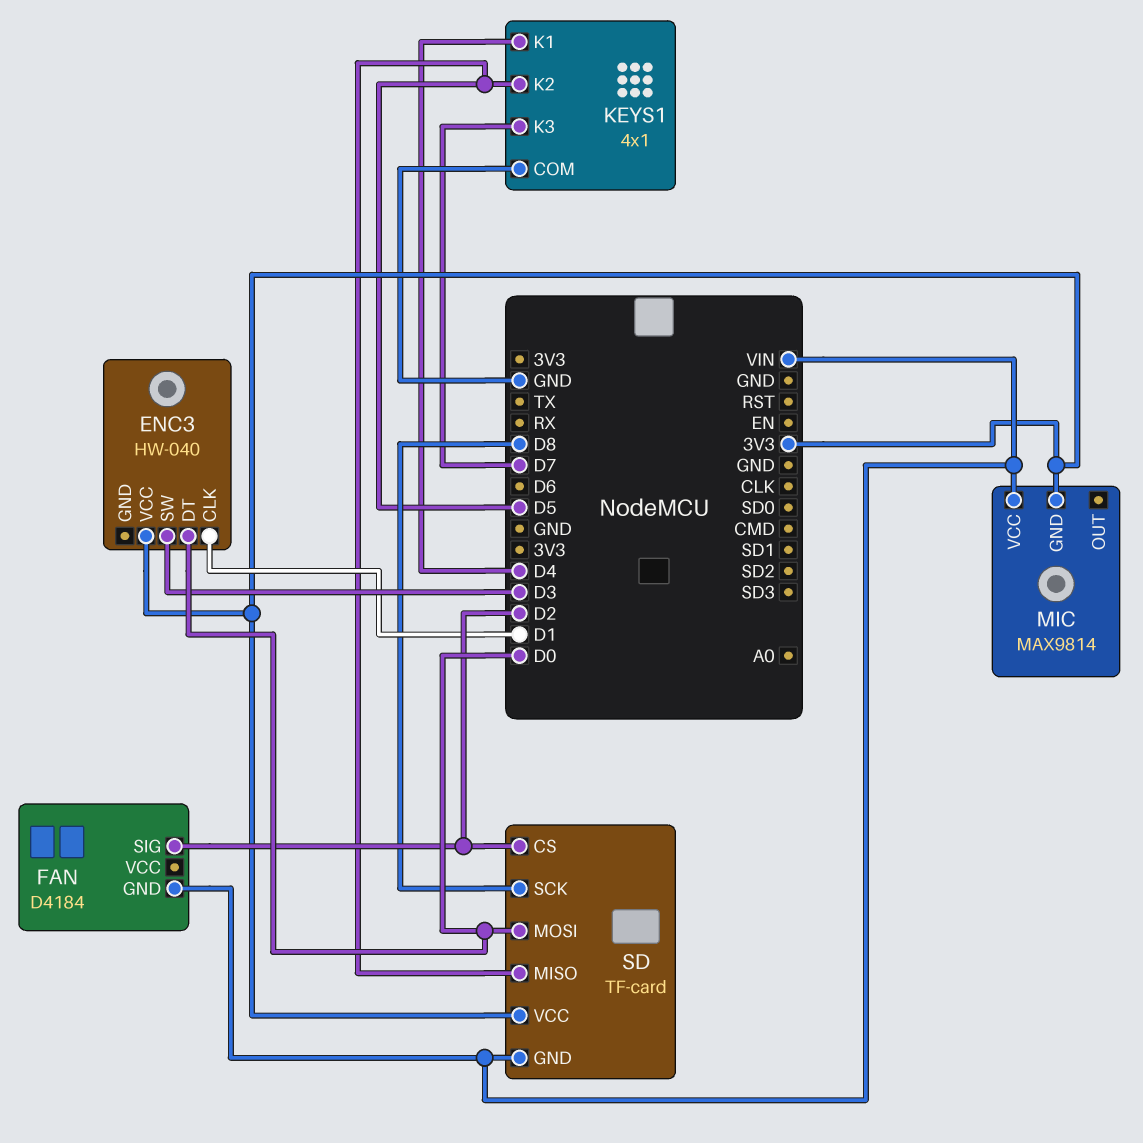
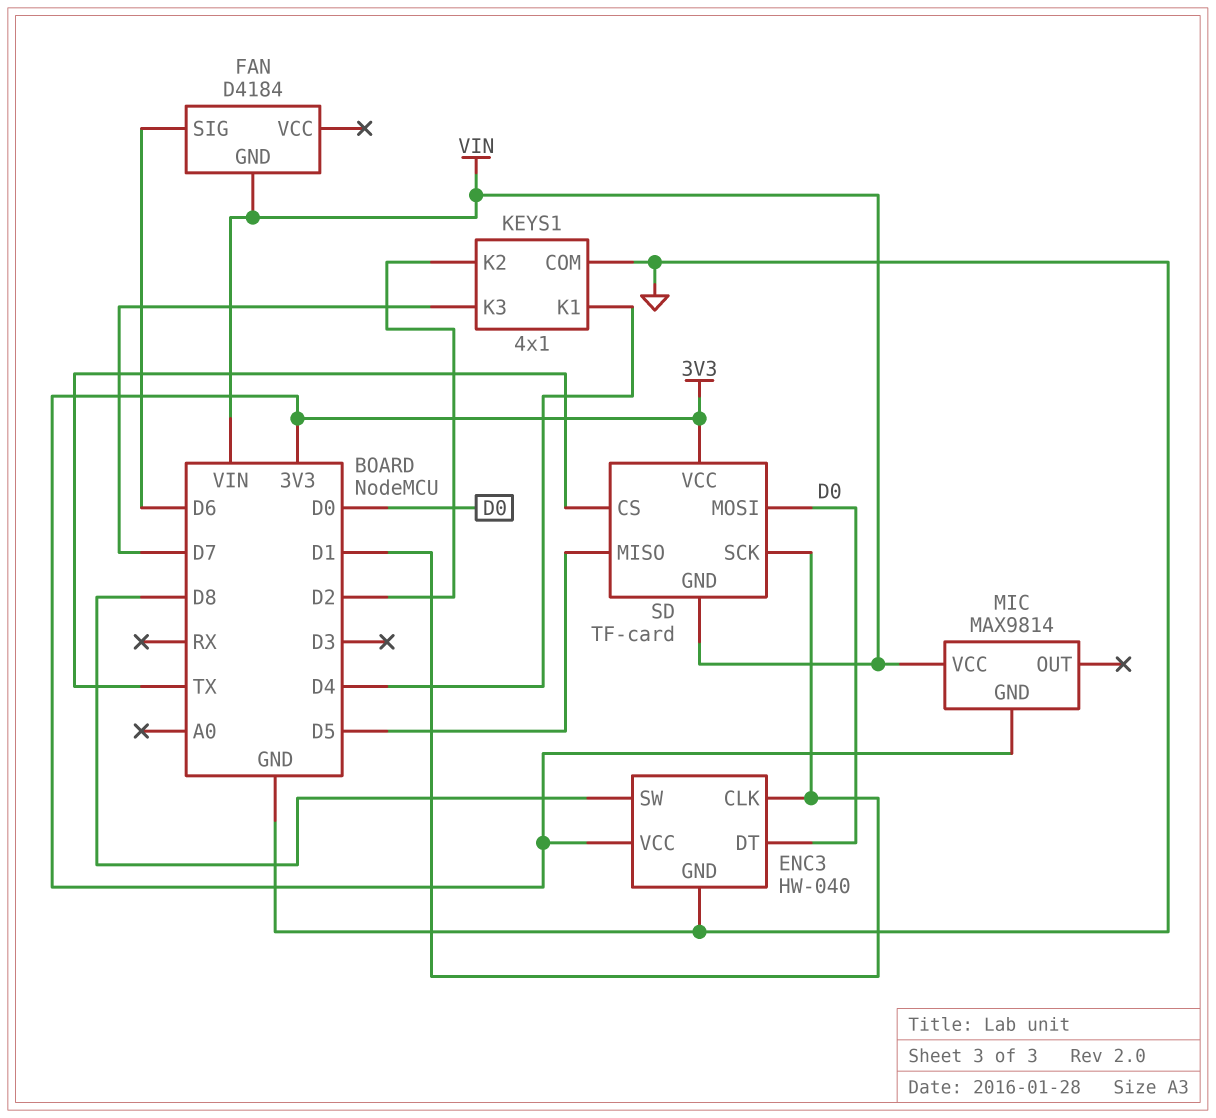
ENC3 pin GND: none -> GND
ENC3 pin SW: D3 -> D8
FAN pin SIG: D2 -> D6
KEYS1 pin K2: D5 -> D2
SD pin CS: D2 -> TX
SD pin SCK: D8 -> D1

